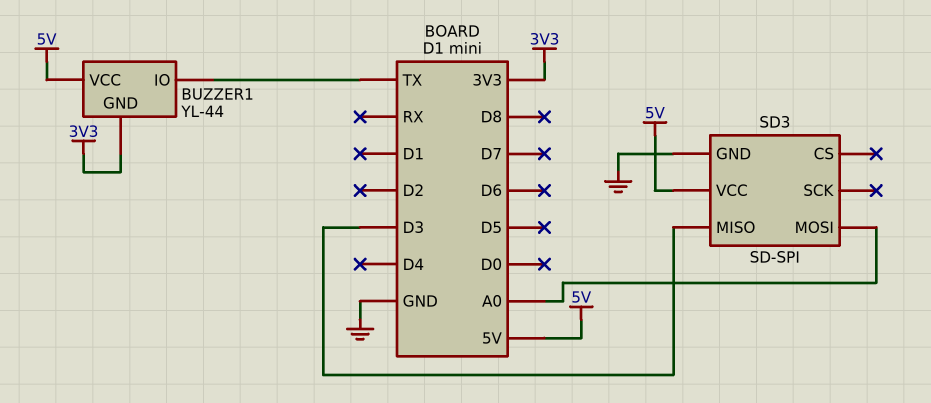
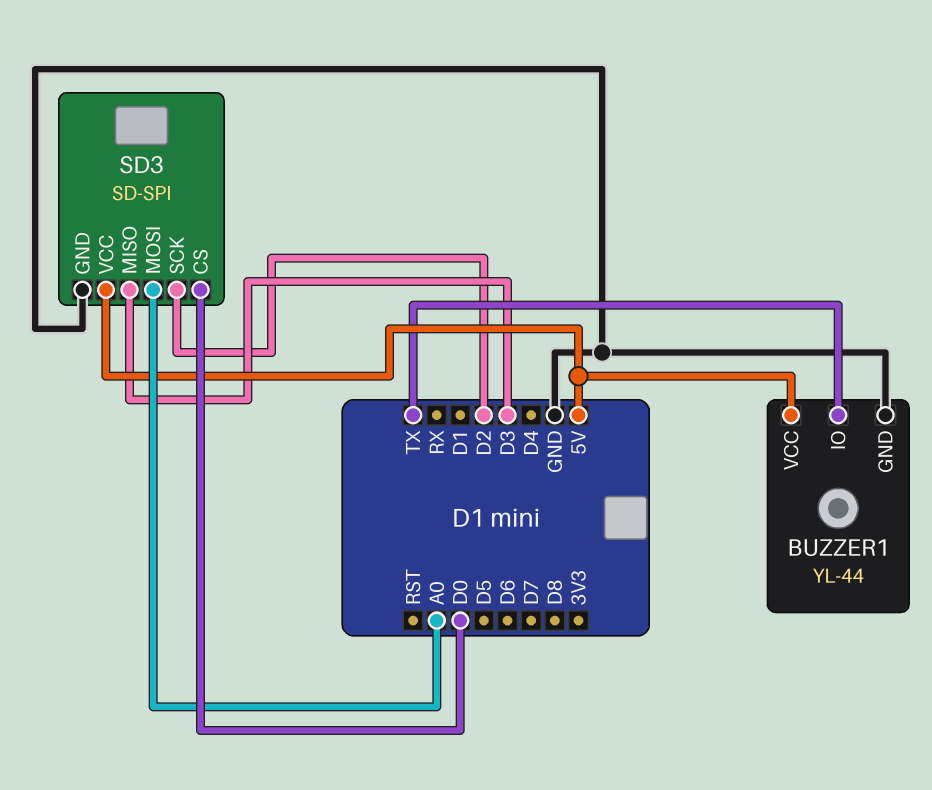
BUZZER1 pin GND: 3V3 -> GND
SD3 pin CS: none -> D0
SD3 pin SCK: none -> D2

